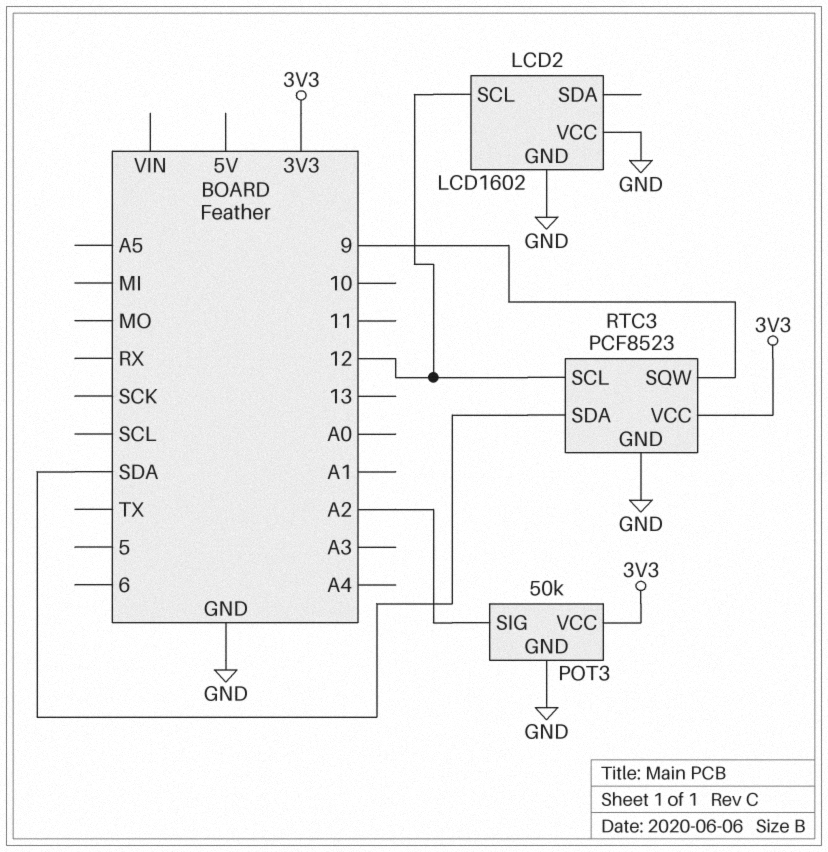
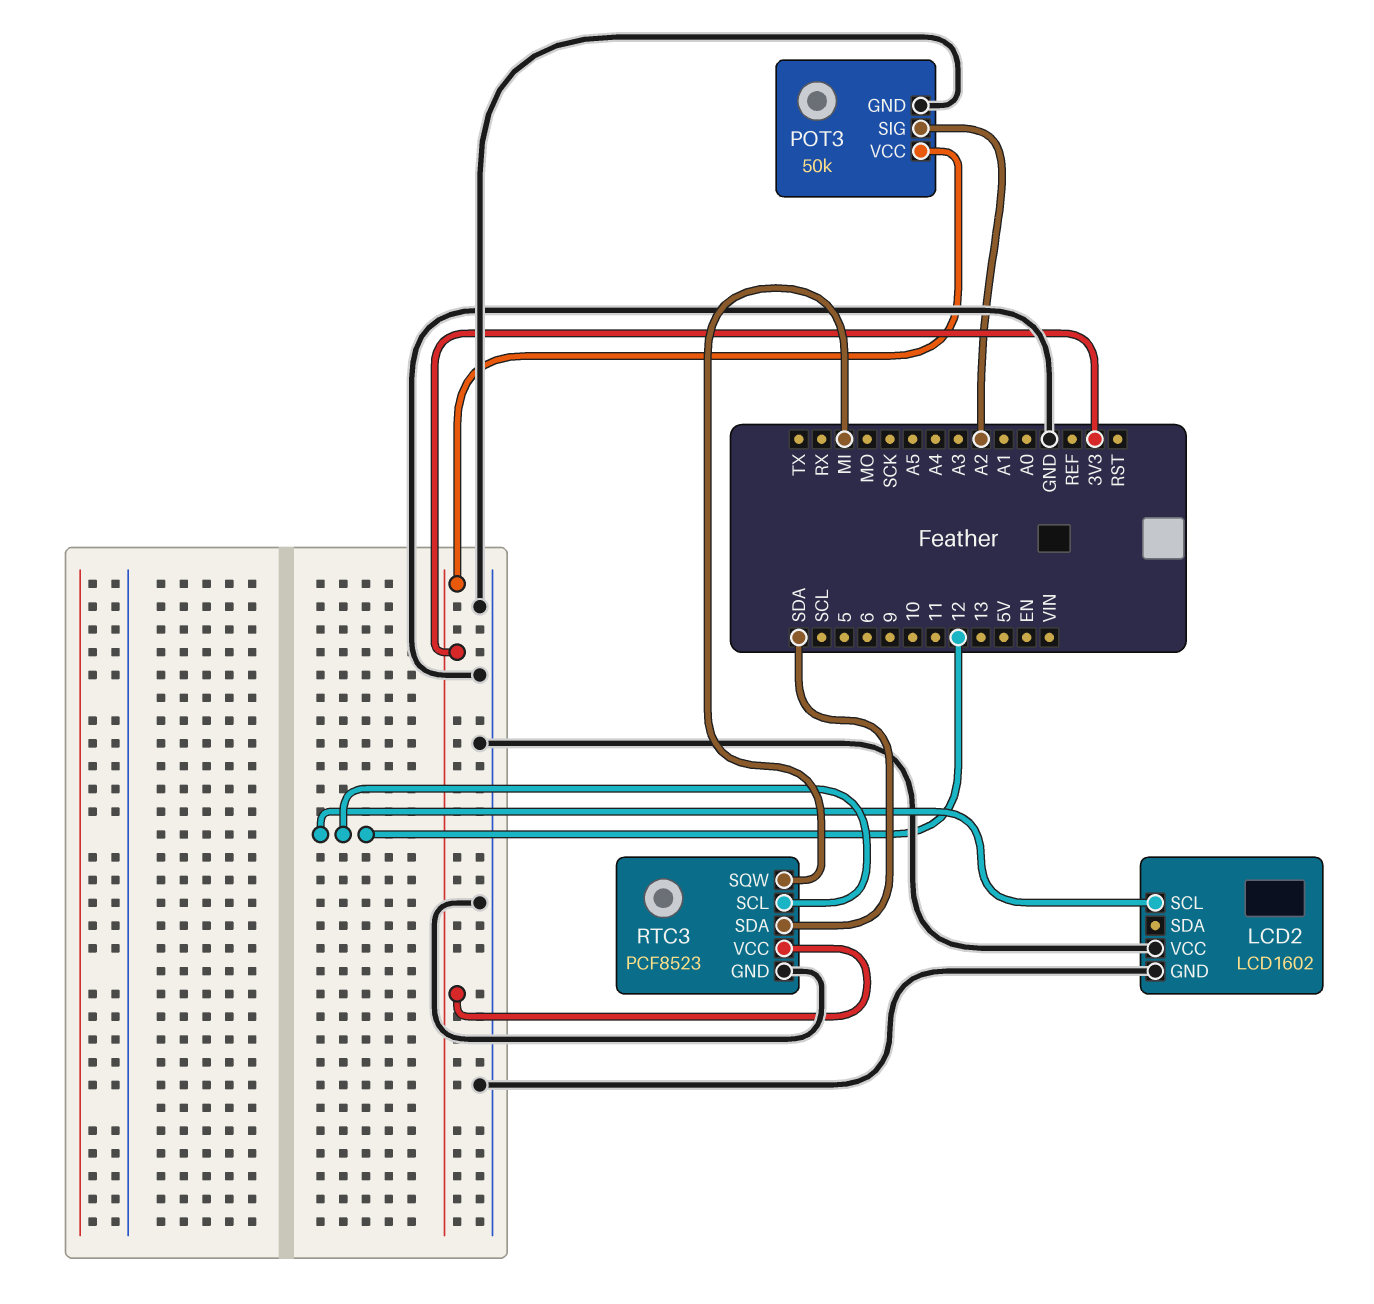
RTC3 pin SQW: 9 -> MI

